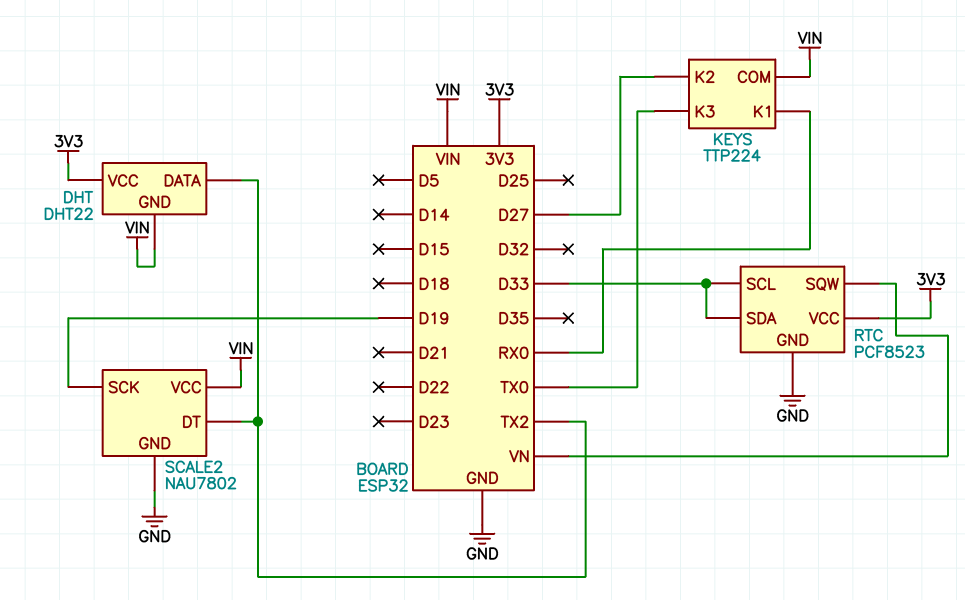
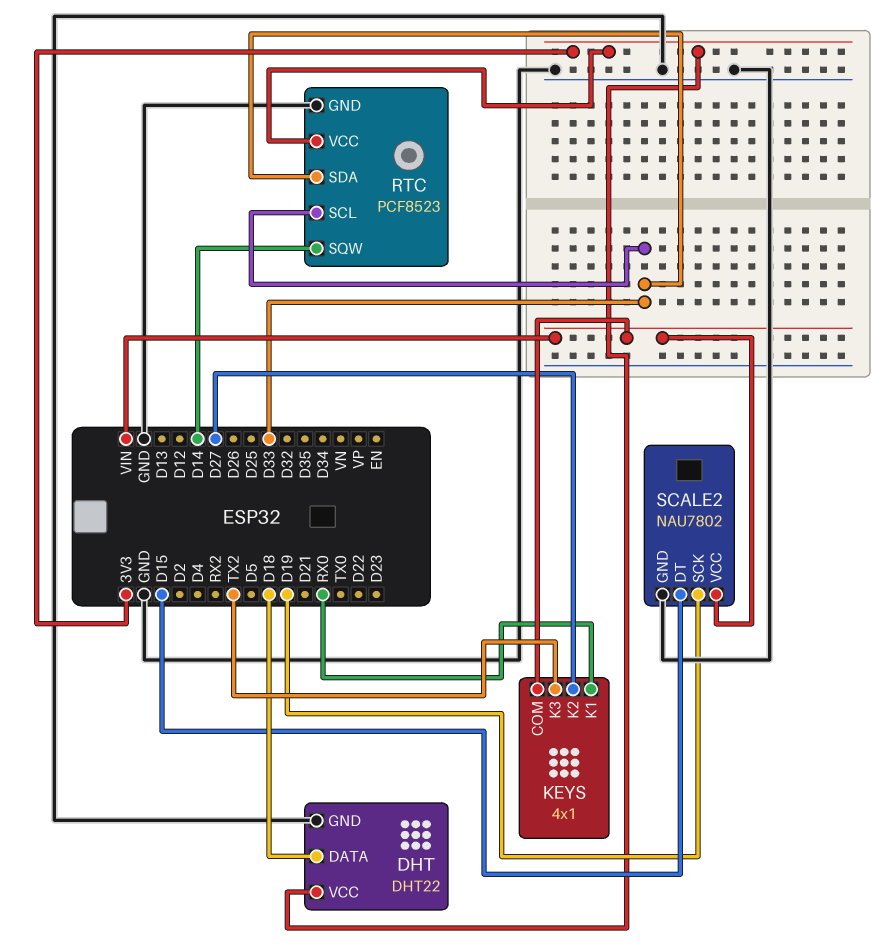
DHT pin DATA: TX2 -> D18
DHT pin GND: VIN -> GND
KEYS: TTP224 -> 4x1
KEYS pin K3: TX0 -> TX2
RTC pin SQW: VN -> D14
SCALE2 pin DT: TX2 -> D15

